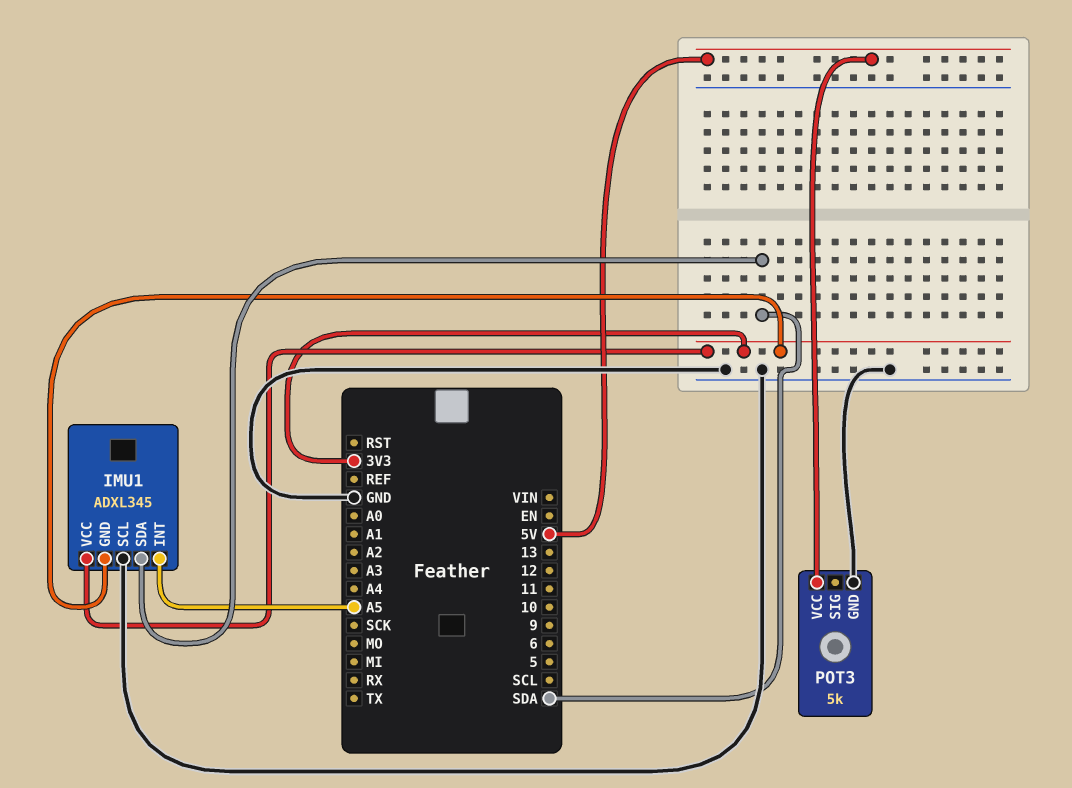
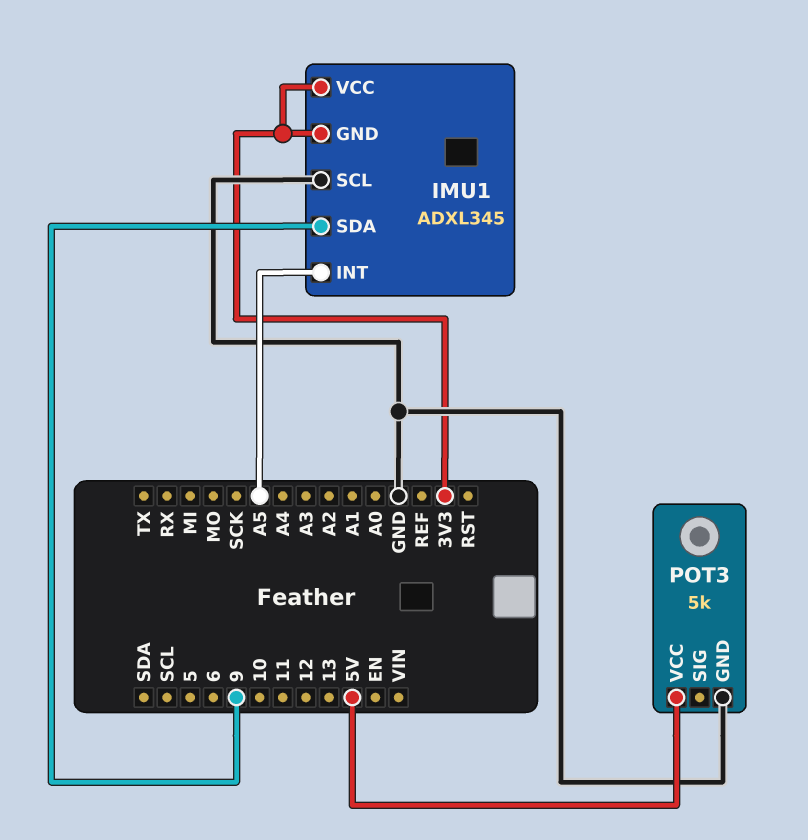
IMU1 pin SDA: SDA -> 9

